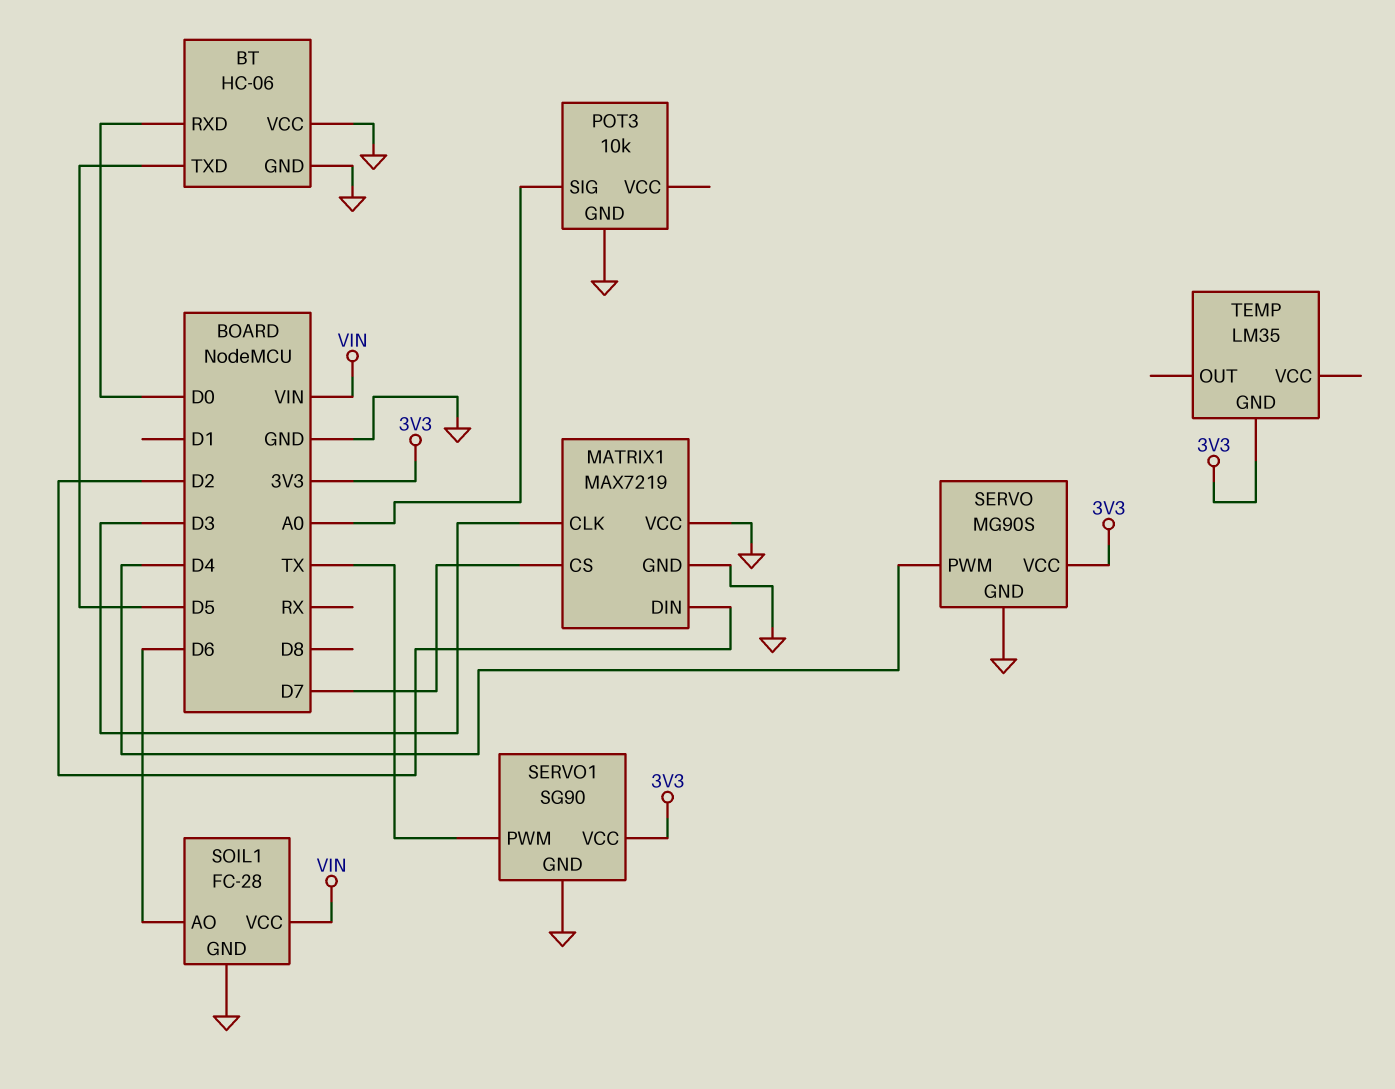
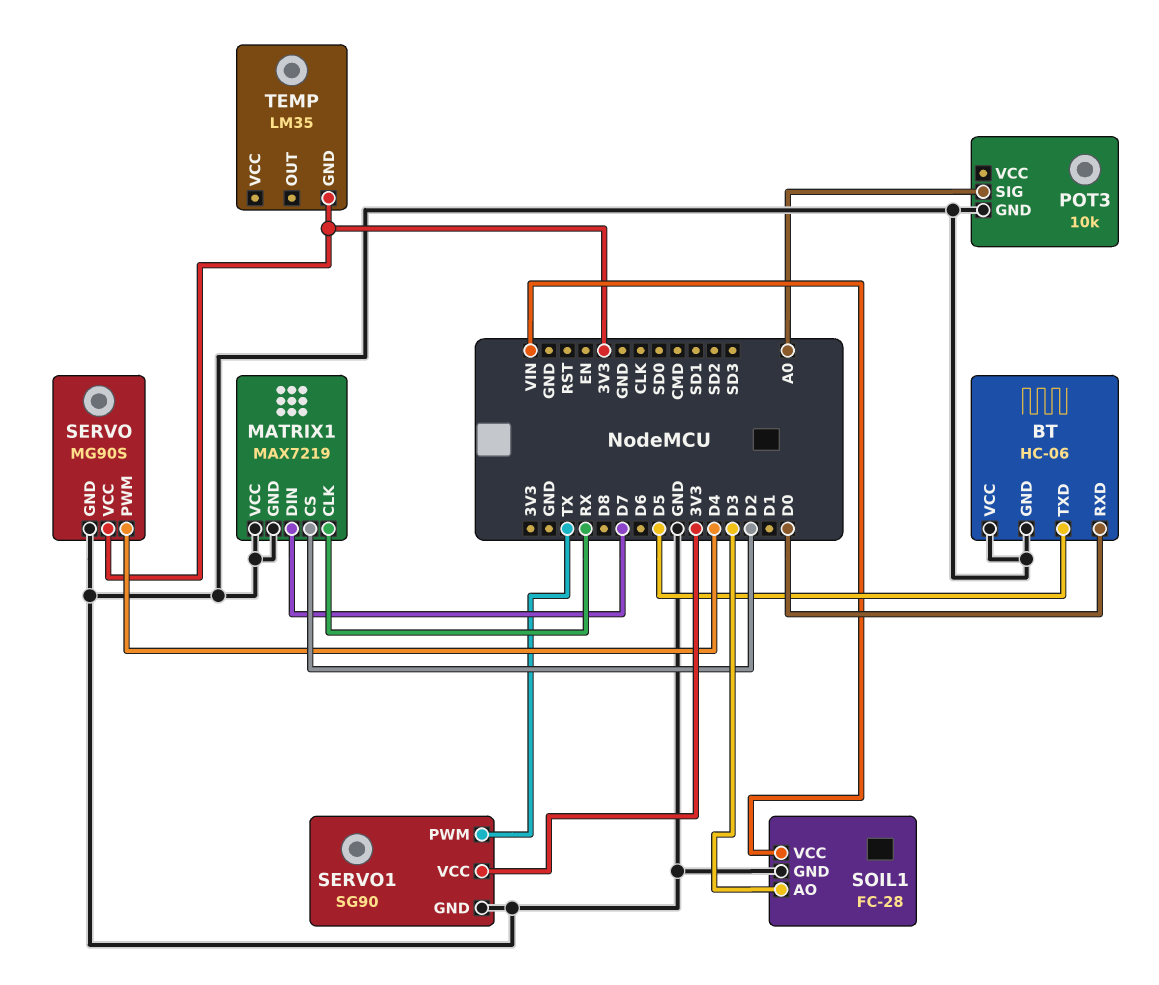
MATRIX1 pin CLK: D3 -> RX
MATRIX1 pin CS: D7 -> D2
MATRIX1 pin DIN: D2 -> D7
SOIL1 pin AO: D6 -> D3

